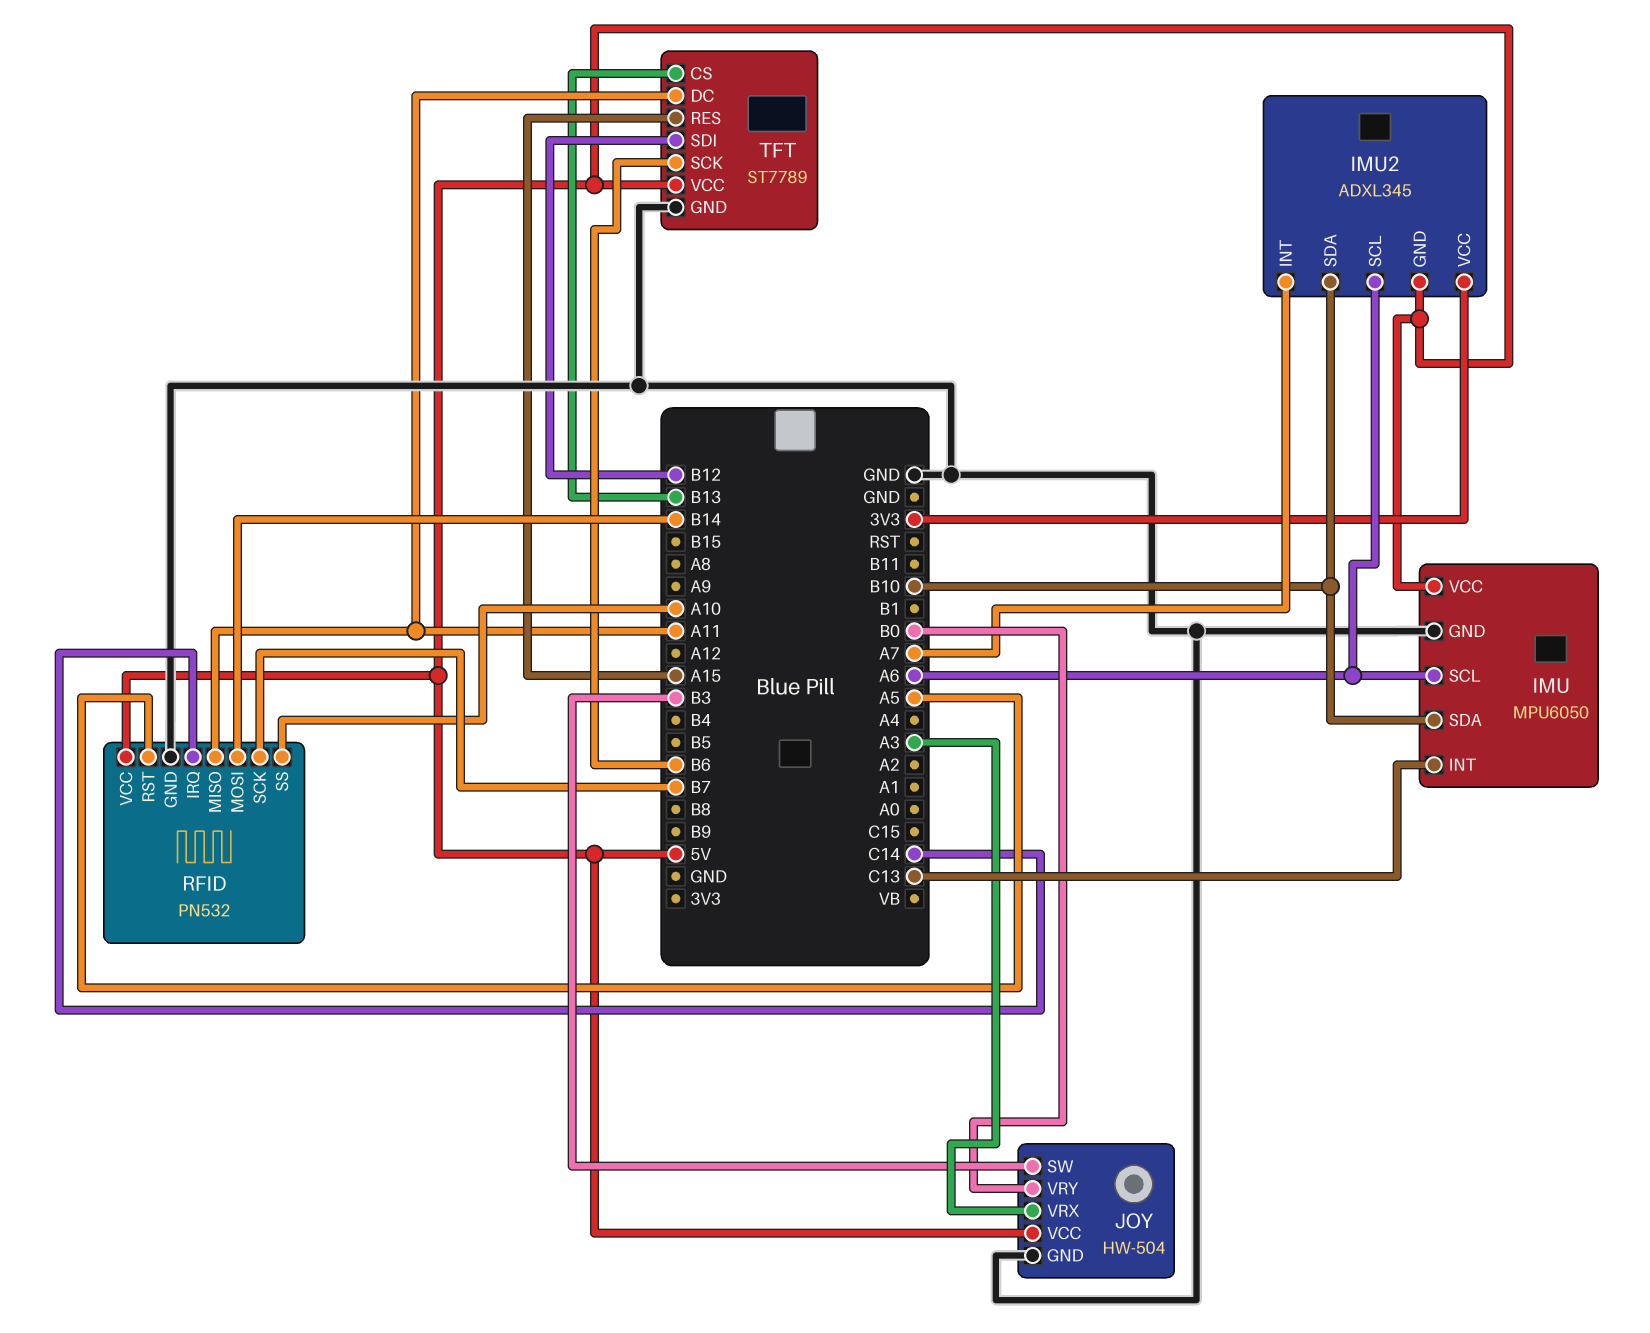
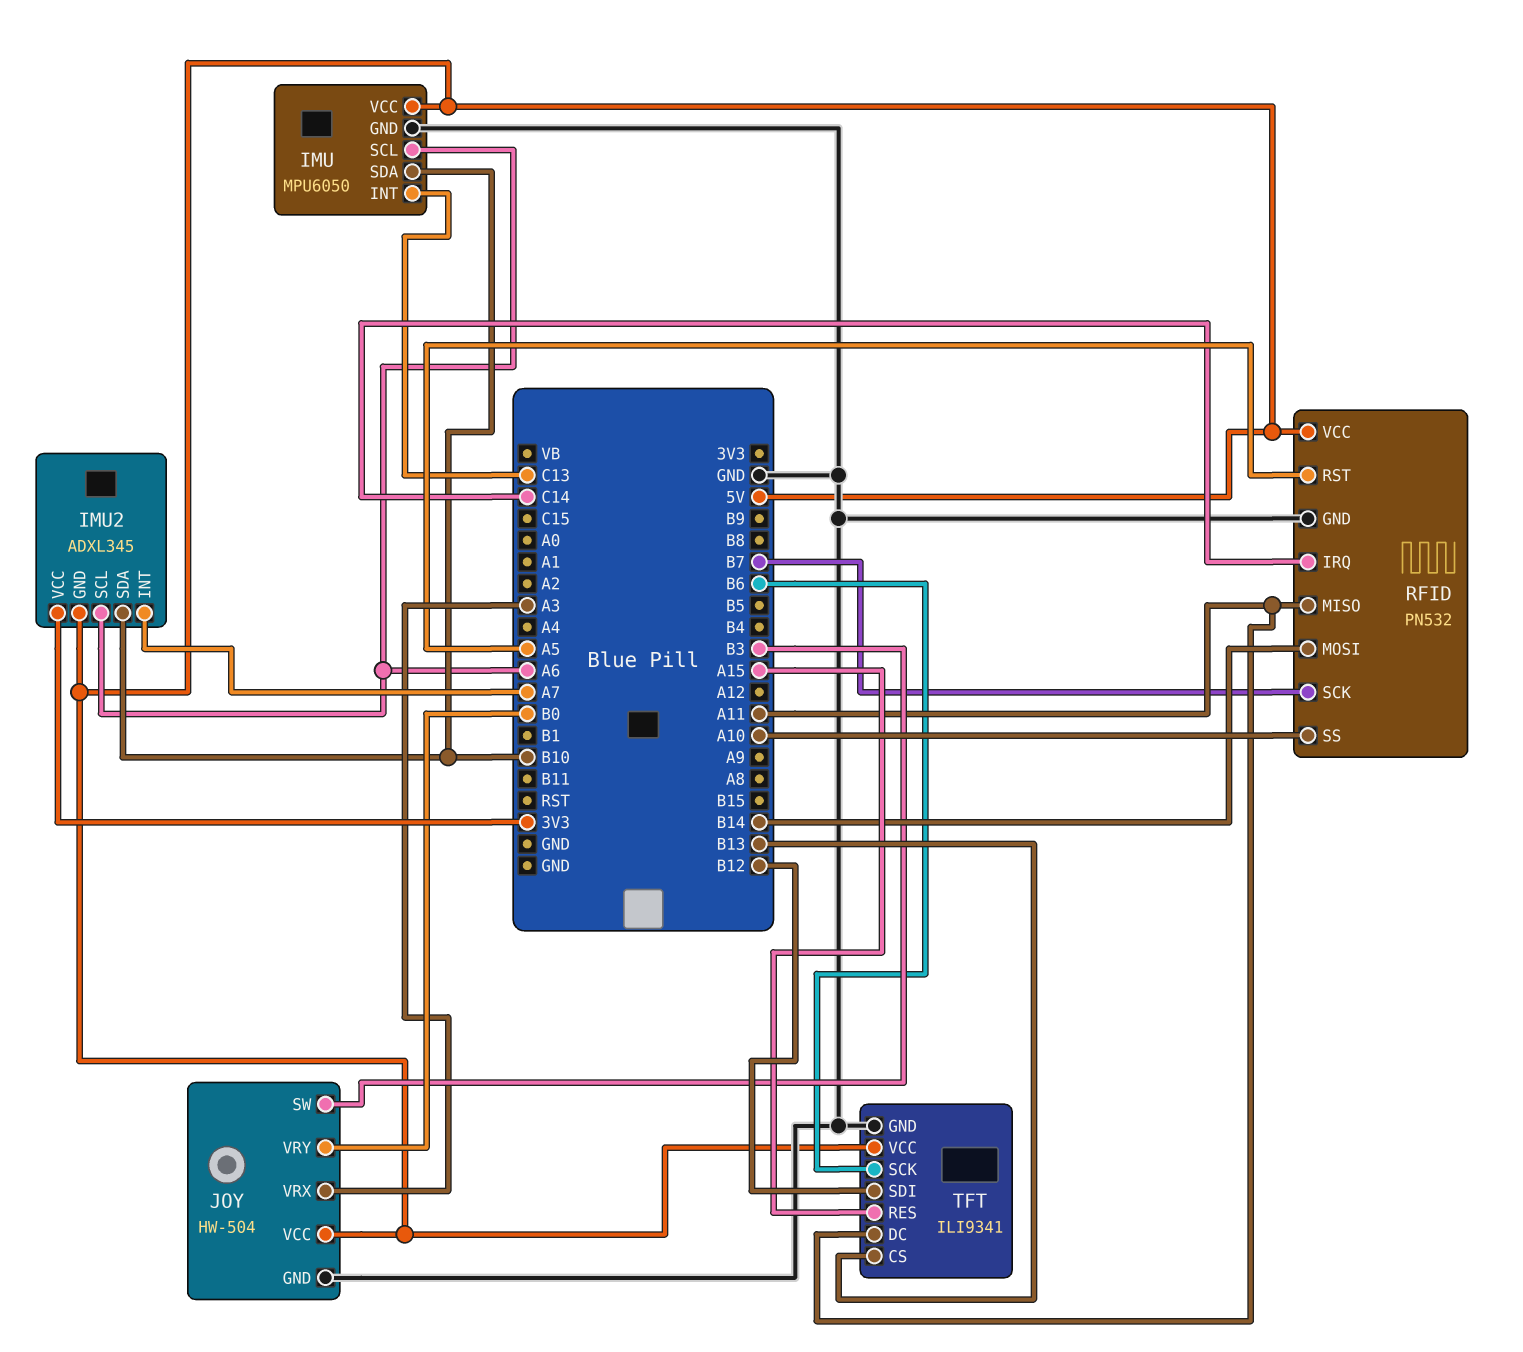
TFT: ST7789 -> ILI9341

